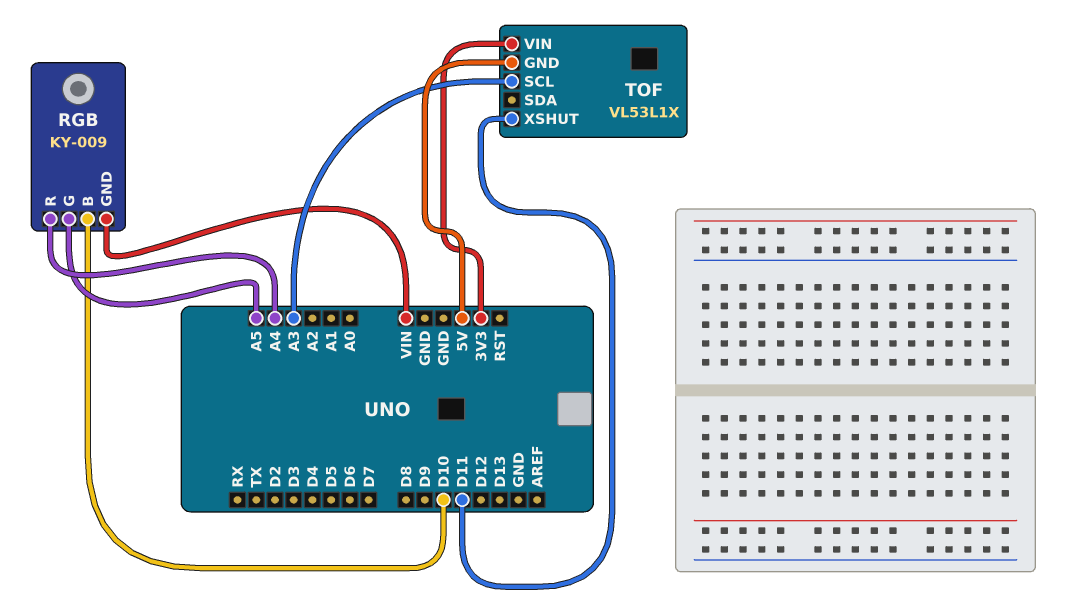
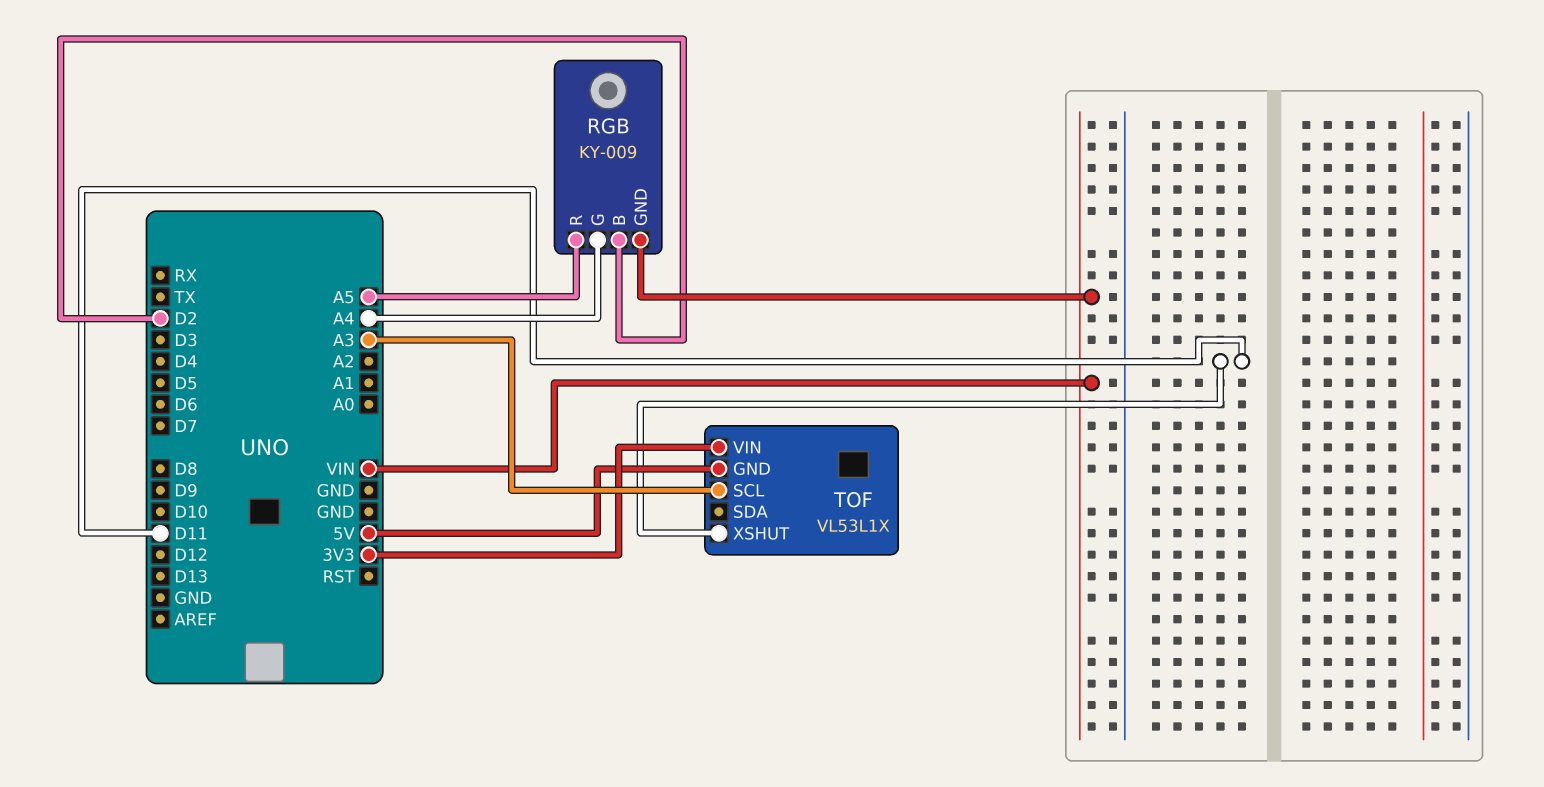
RGB pin B: D10 -> D2
RGB pin G: A5 -> A4
RGB pin R: A4 -> A5

